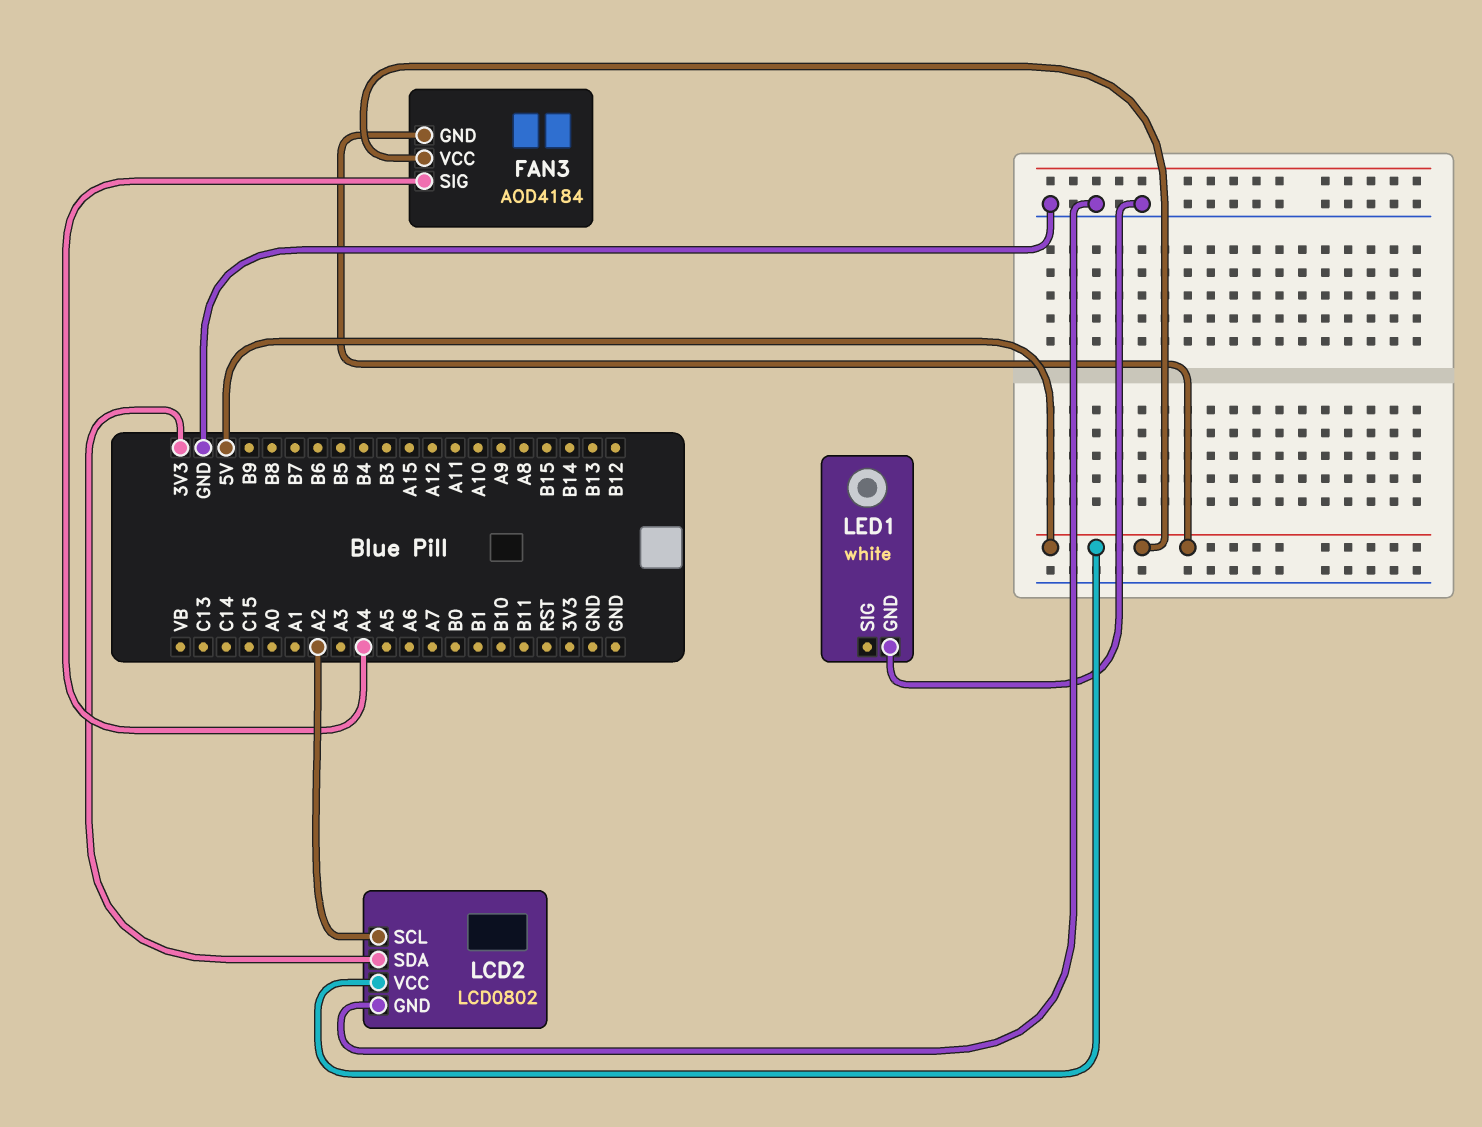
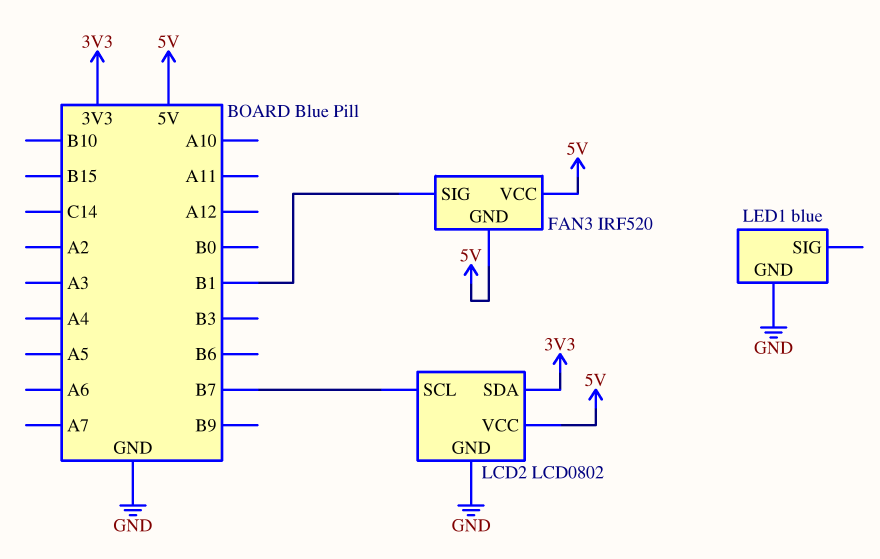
FAN3: AOD4184 -> IRF520
FAN3 pin SIG: A4 -> B1
LCD2 pin SCL: A2 -> B7
LED1: white -> blue

